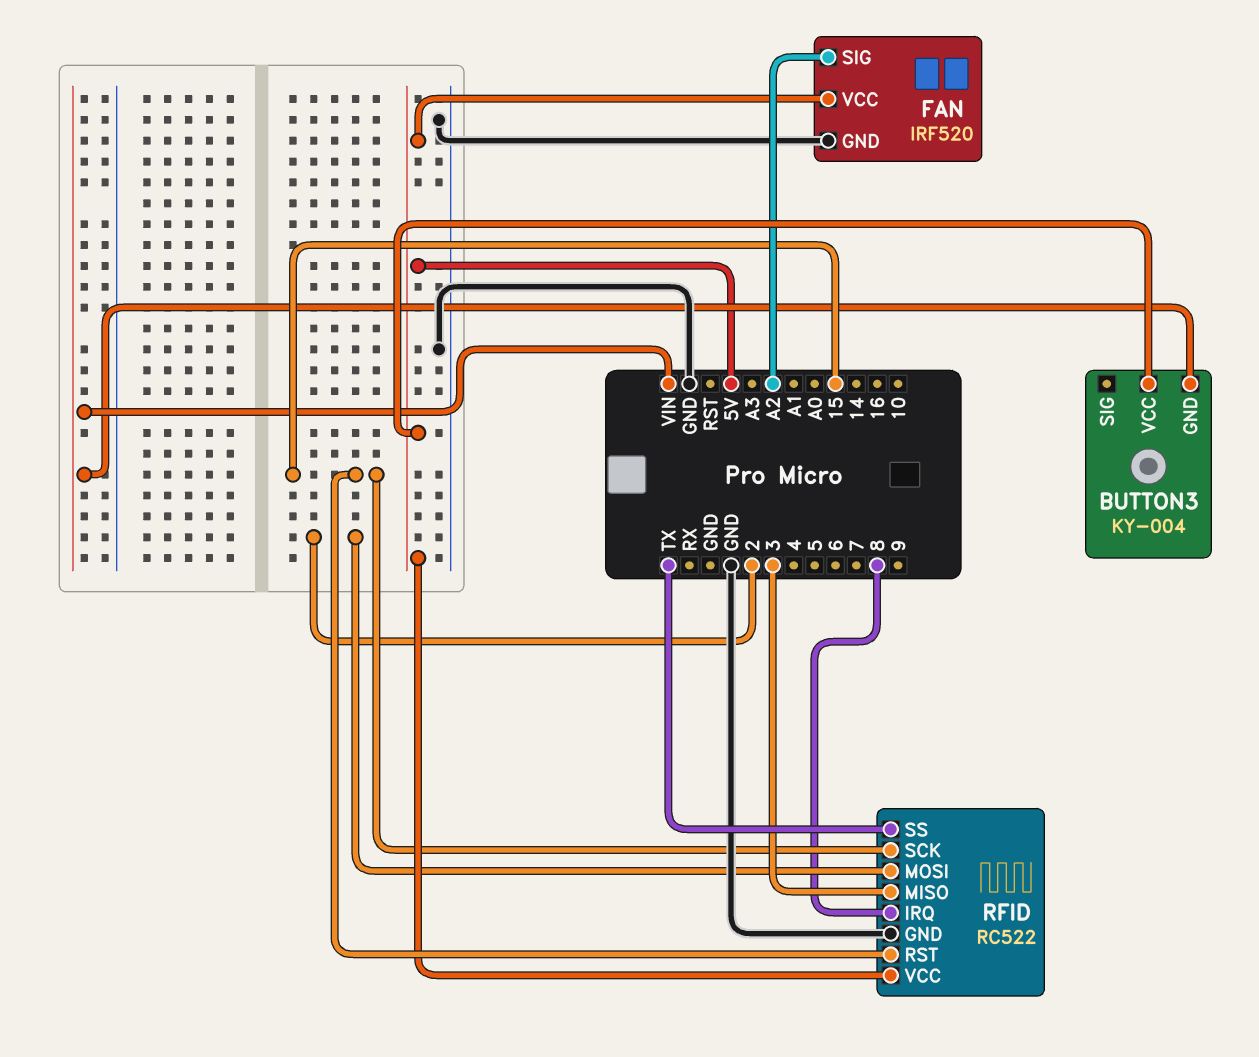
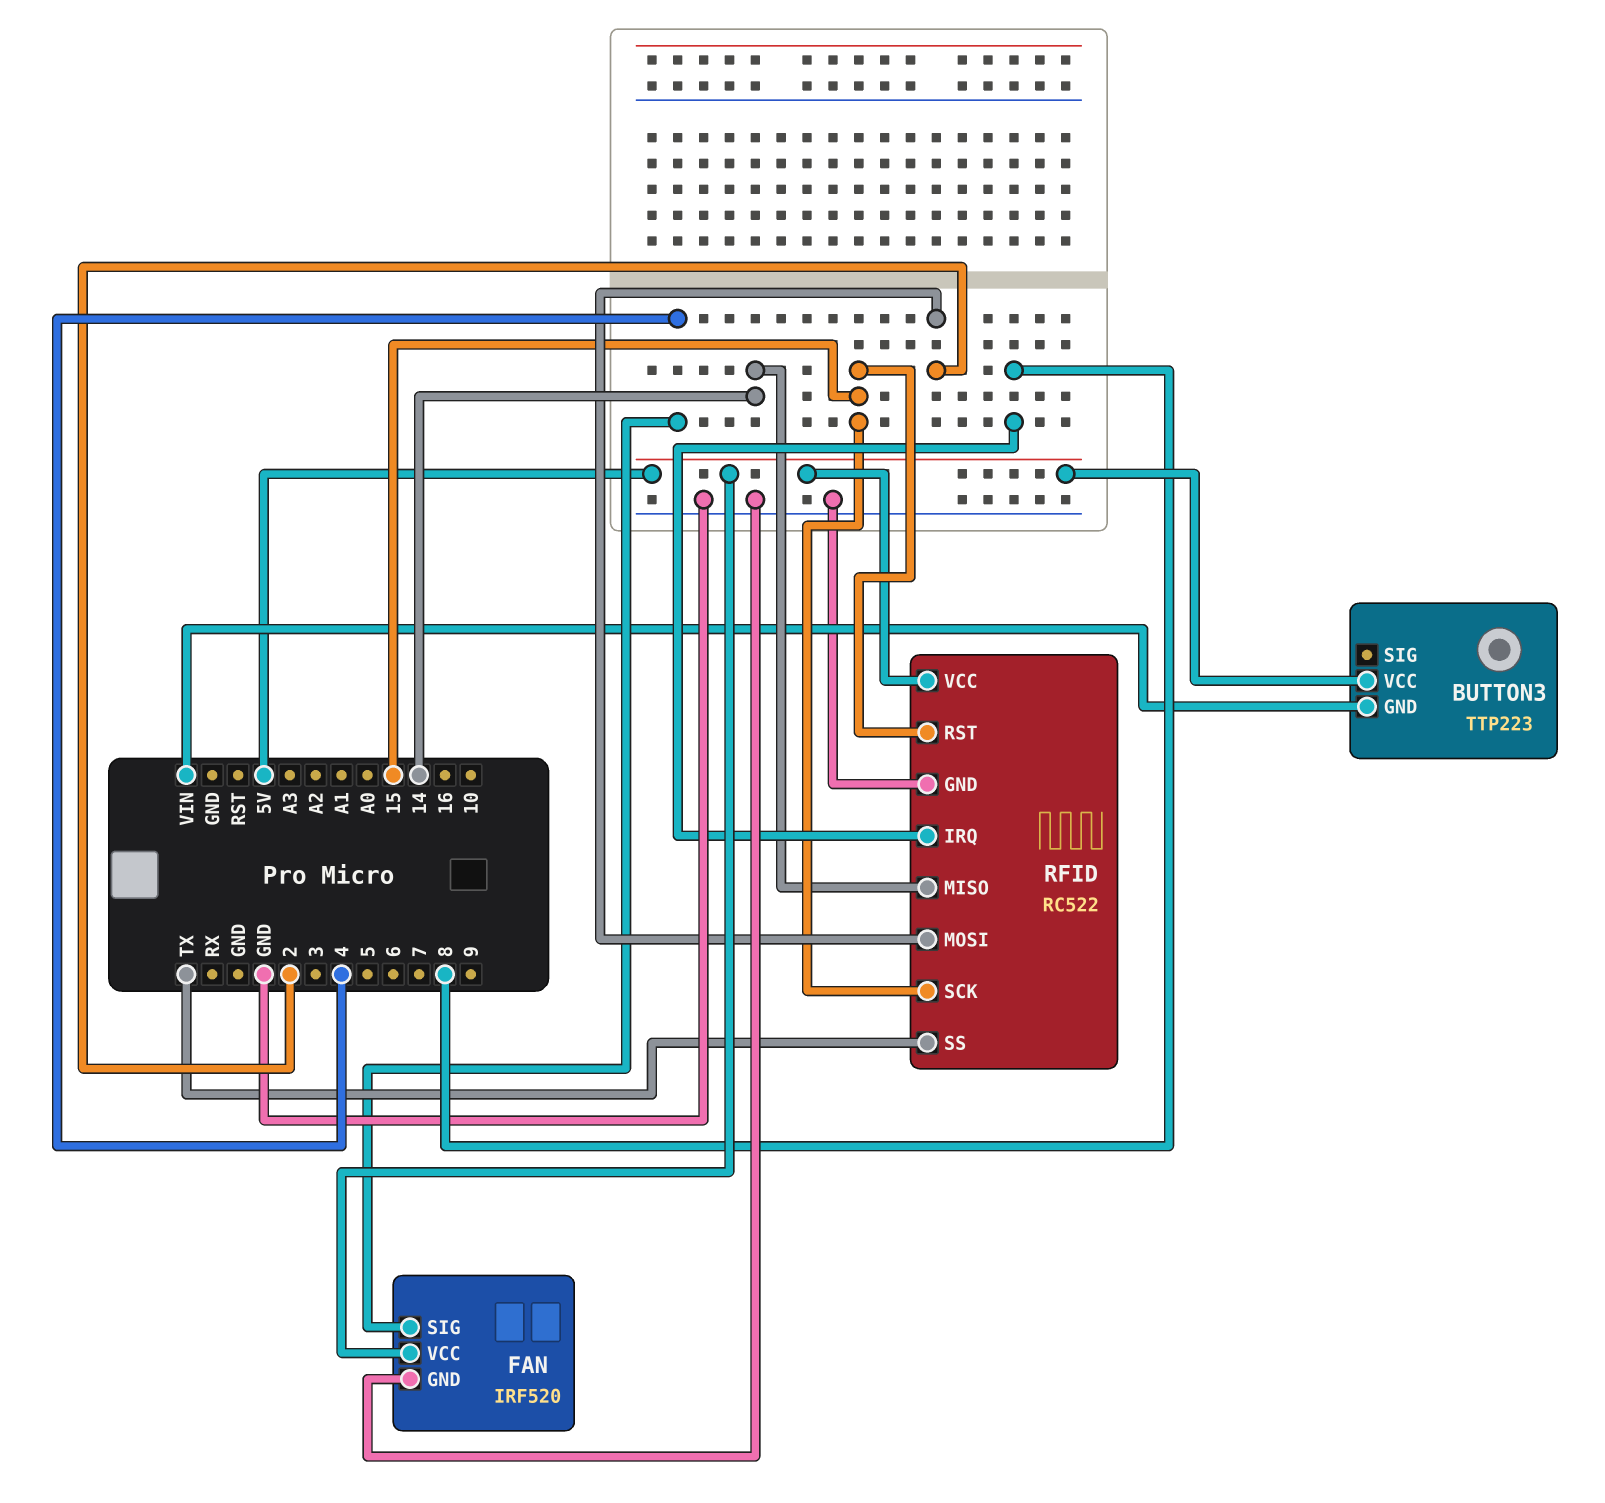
BUTTON3: KY-004 -> TTP223
FAN pin SIG: A2 -> 4
RFID pin MISO: 3 -> 14

